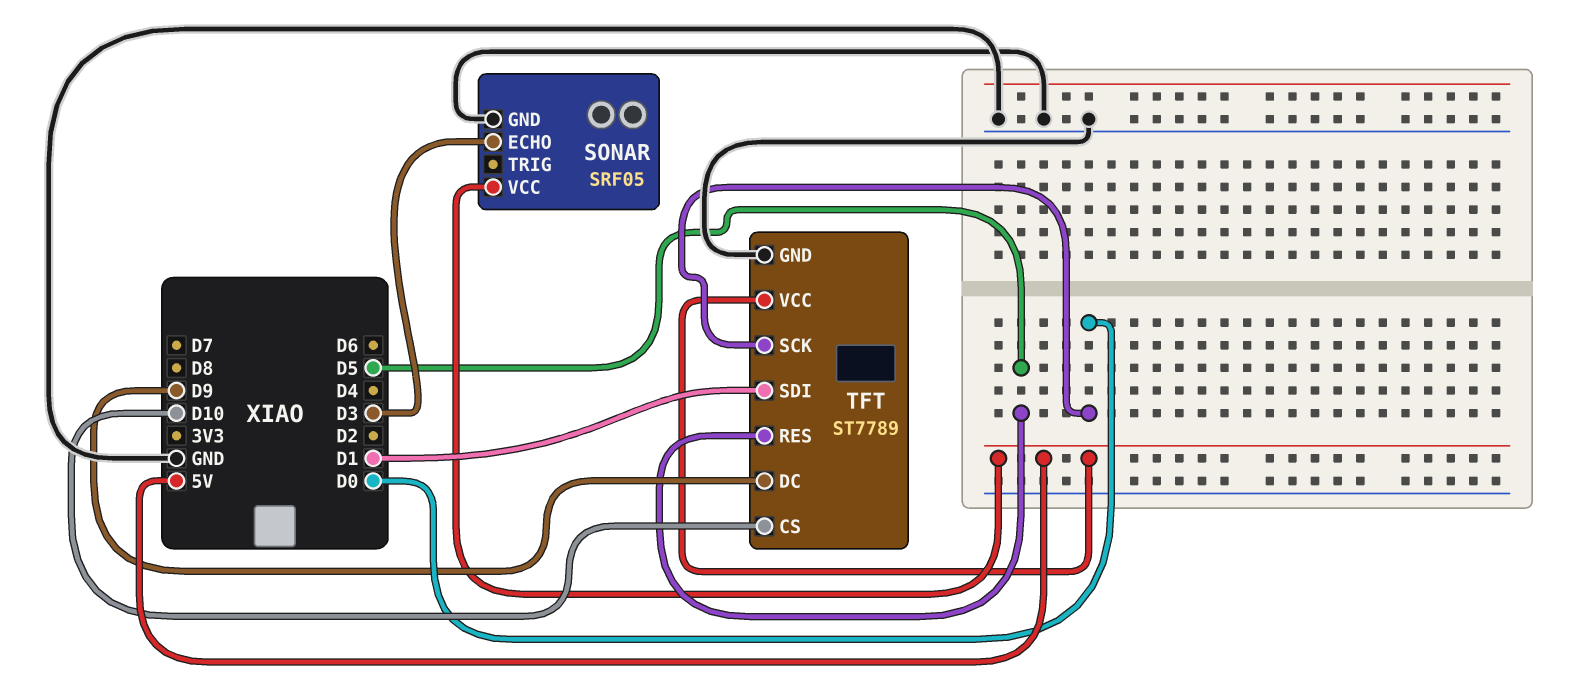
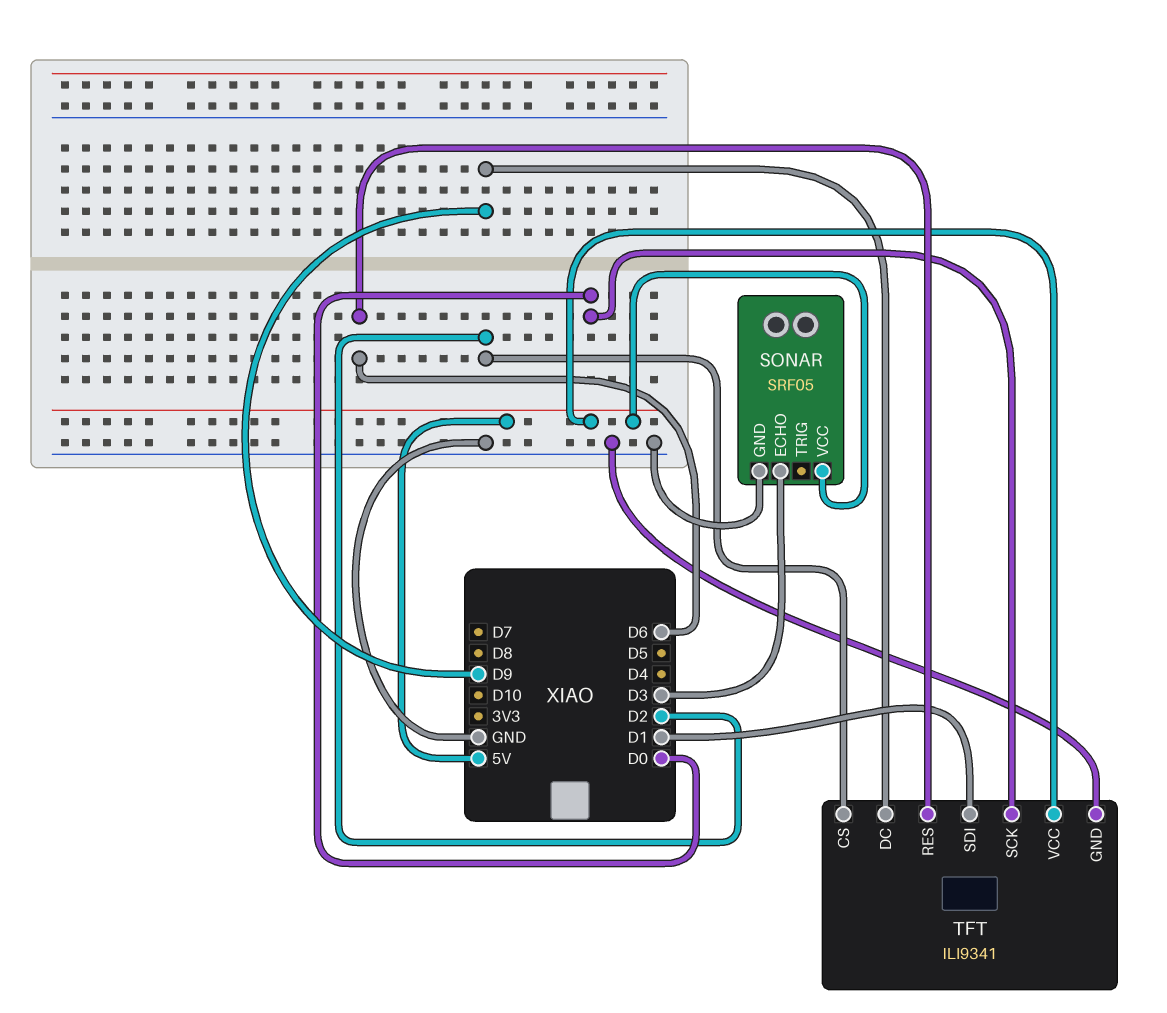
TFT: ST7789 -> ILI9341
TFT pin CS: D10 -> D2
TFT pin RES: D5 -> D6

